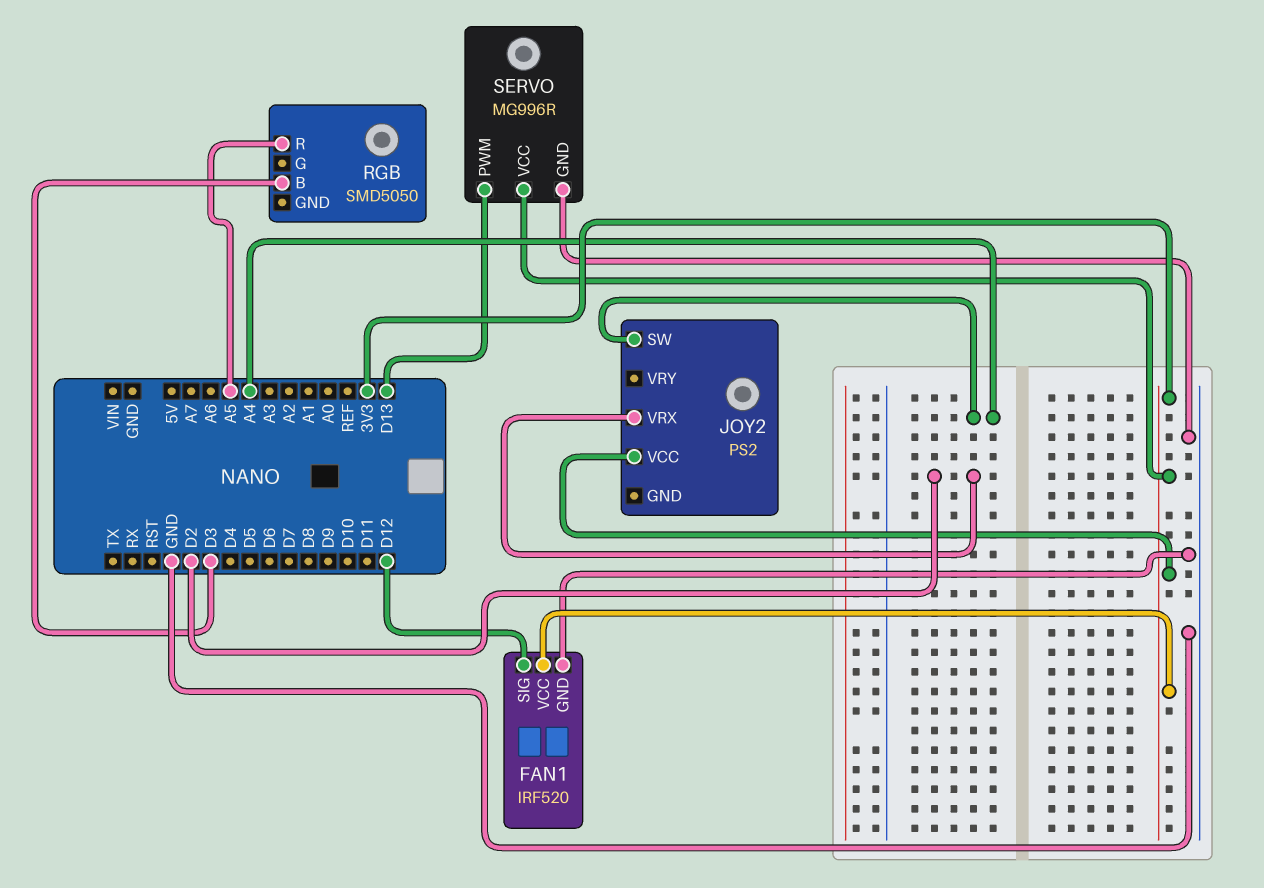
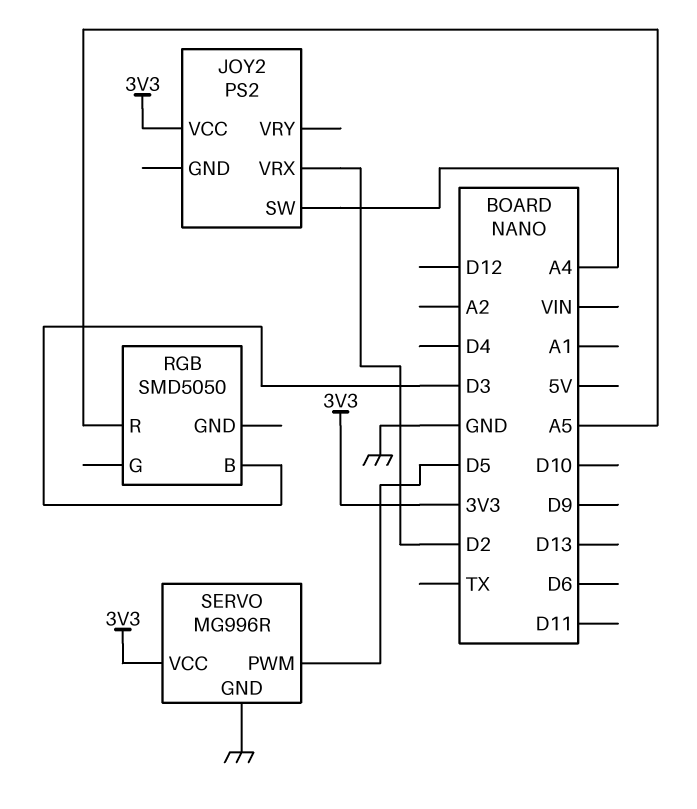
FAN1: IRF520 -> none
FAN1 pin GND: GND -> none
FAN1 pin SIG: D12 -> none
FAN1 pin VCC: 3V3 -> none
SERVO pin PWM: D13 -> D5

